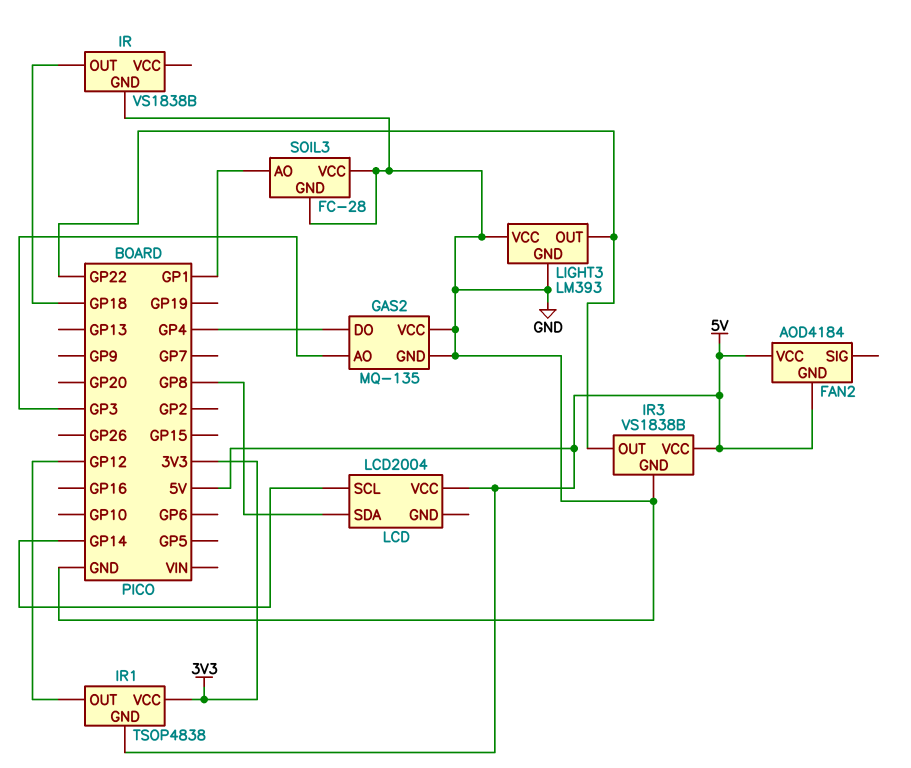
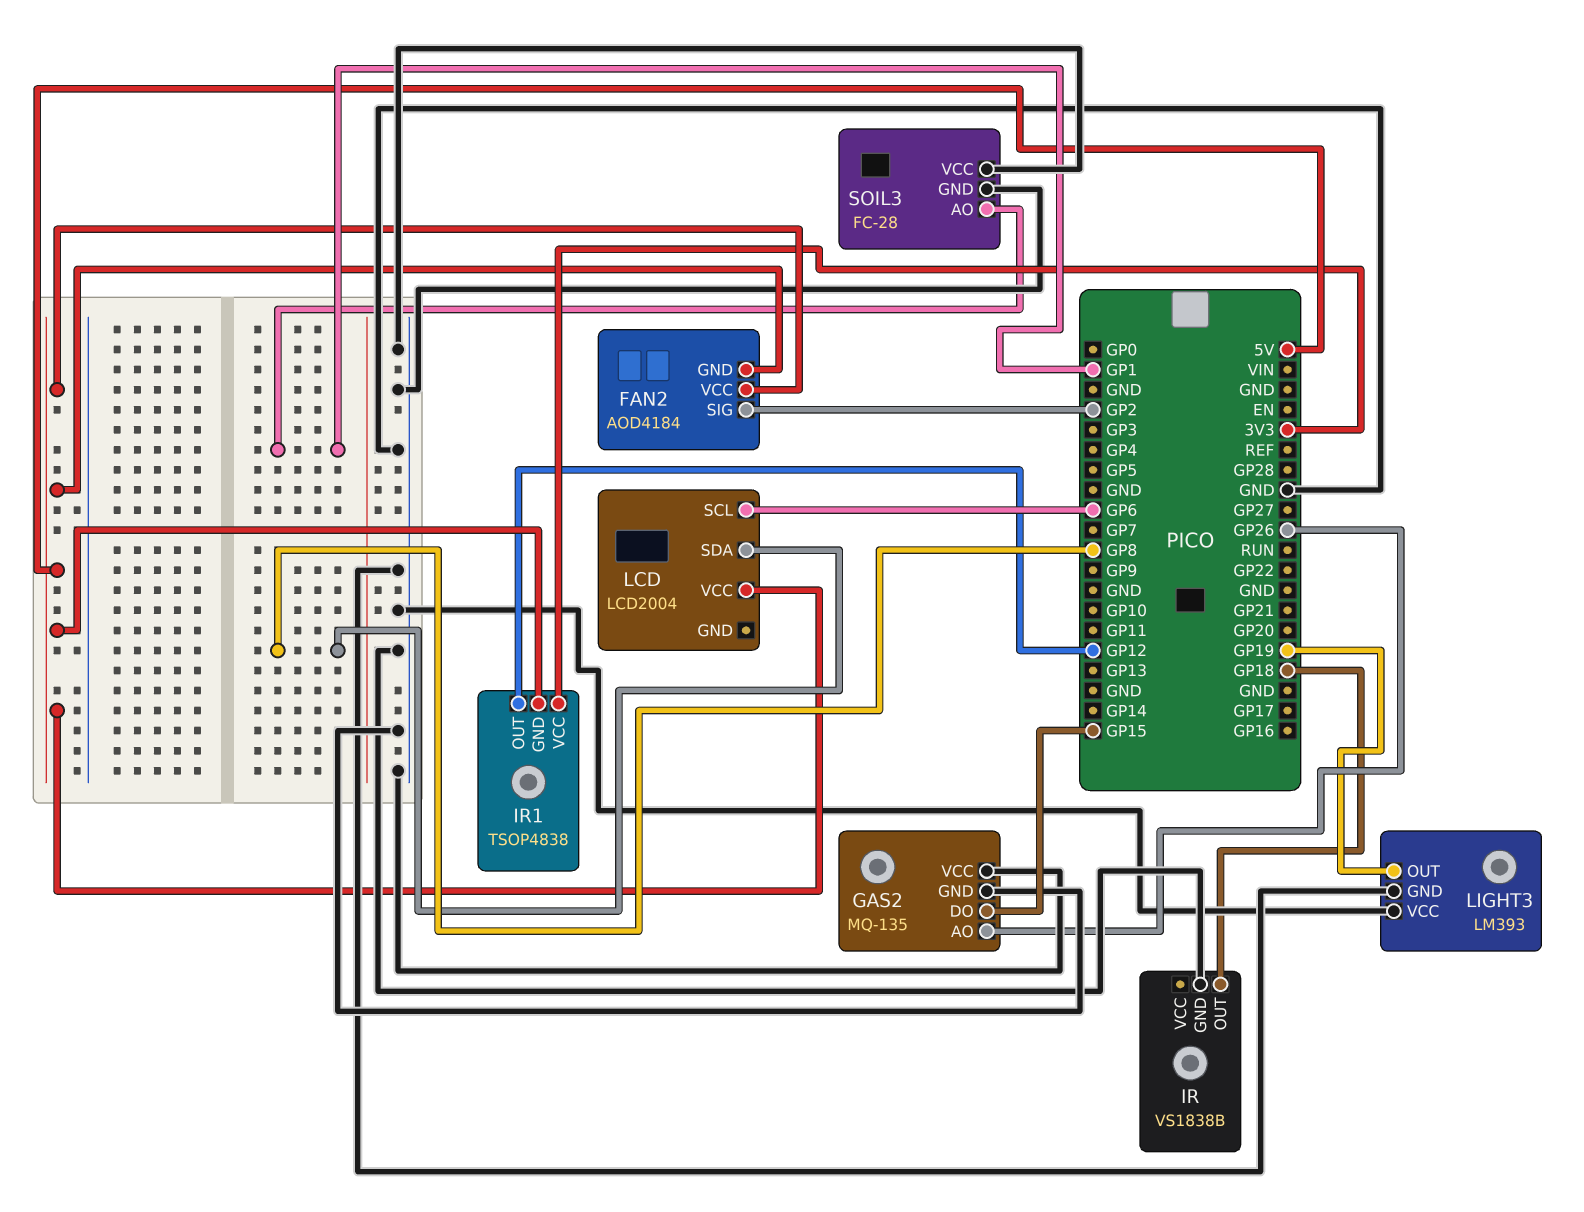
FAN2 pin SIG: none -> GP2
GAS2 pin AO: GP3 -> GP26
GAS2 pin DO: GP4 -> GP15
IR3: VS1838B -> none
IR3 pin GND: GND -> none
IR3 pin OUT: GP22 -> none
IR3 pin VCC: 5V -> none
LCD pin SCL: GP14 -> GP6
LIGHT3 pin OUT: GP22 -> GP19

